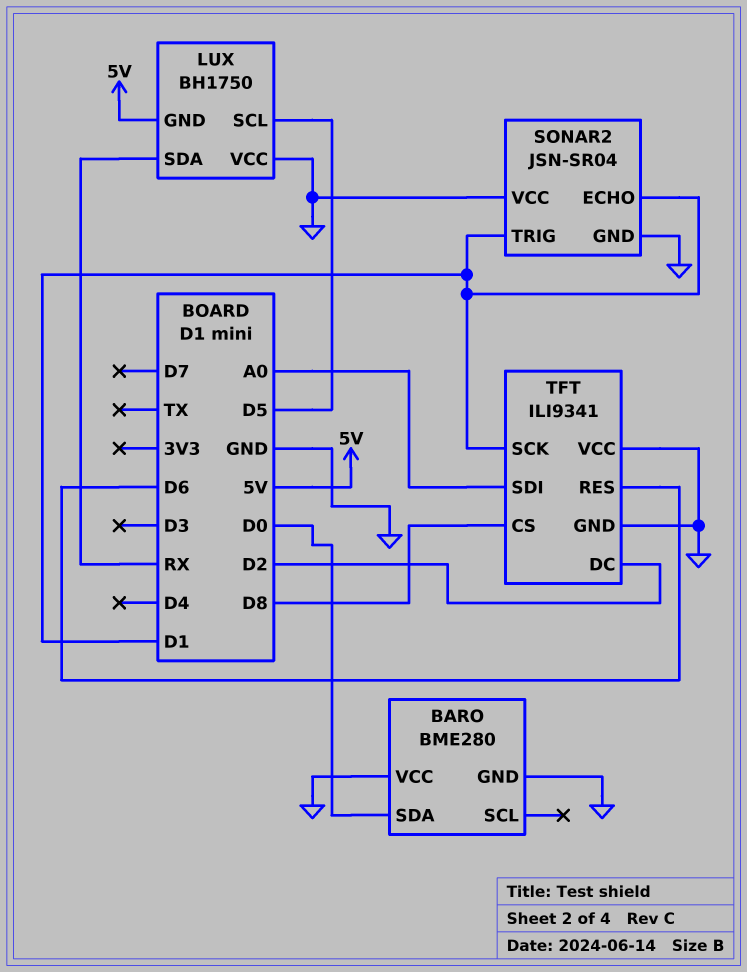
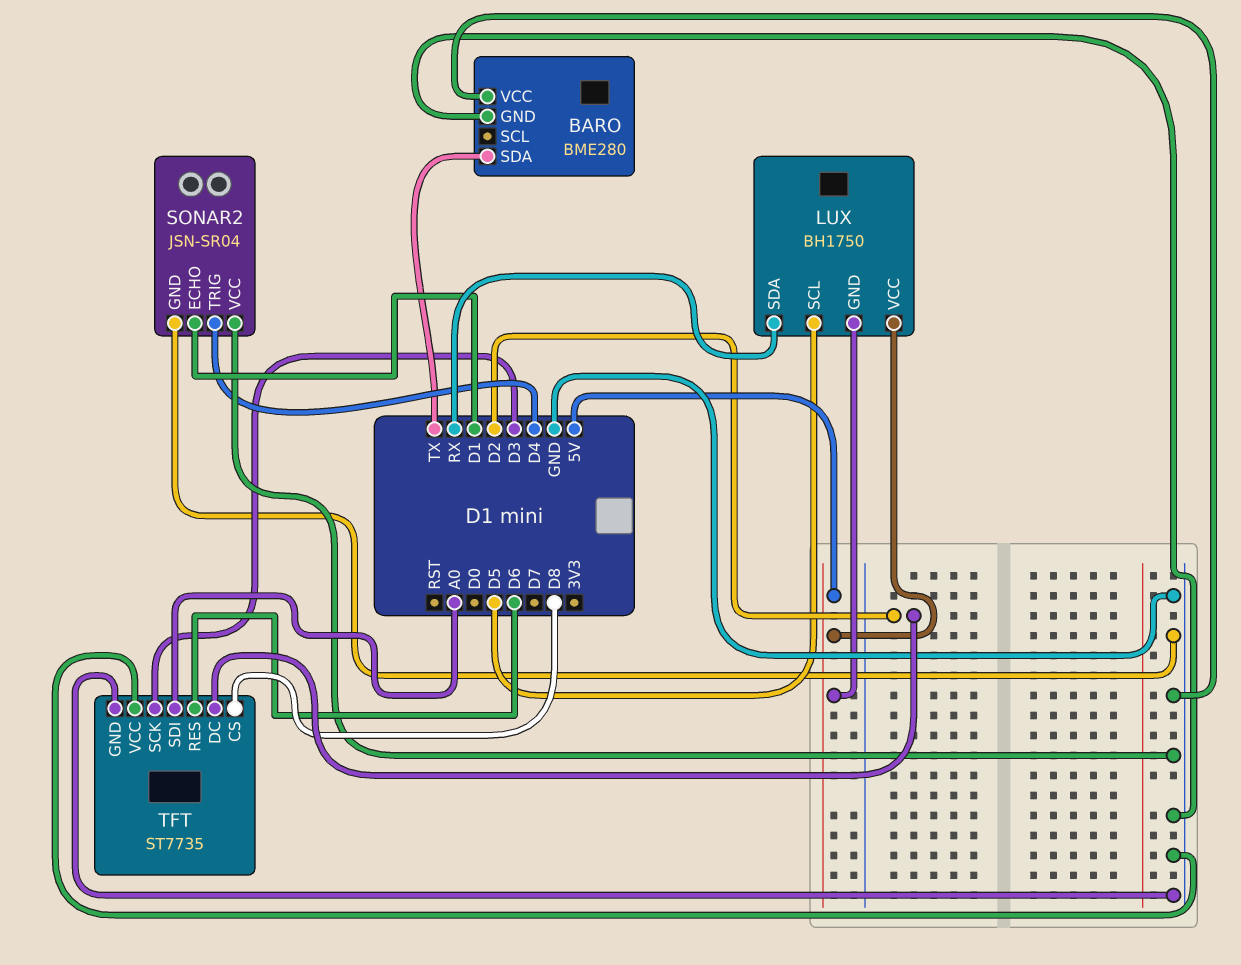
BARO pin SDA: D0 -> TX
LUX pin VCC: GND -> 5V
SONAR2 pin TRIG: D1 -> D4
TFT: ILI9341 -> ST7735
TFT pin SCK: D1 -> D3

